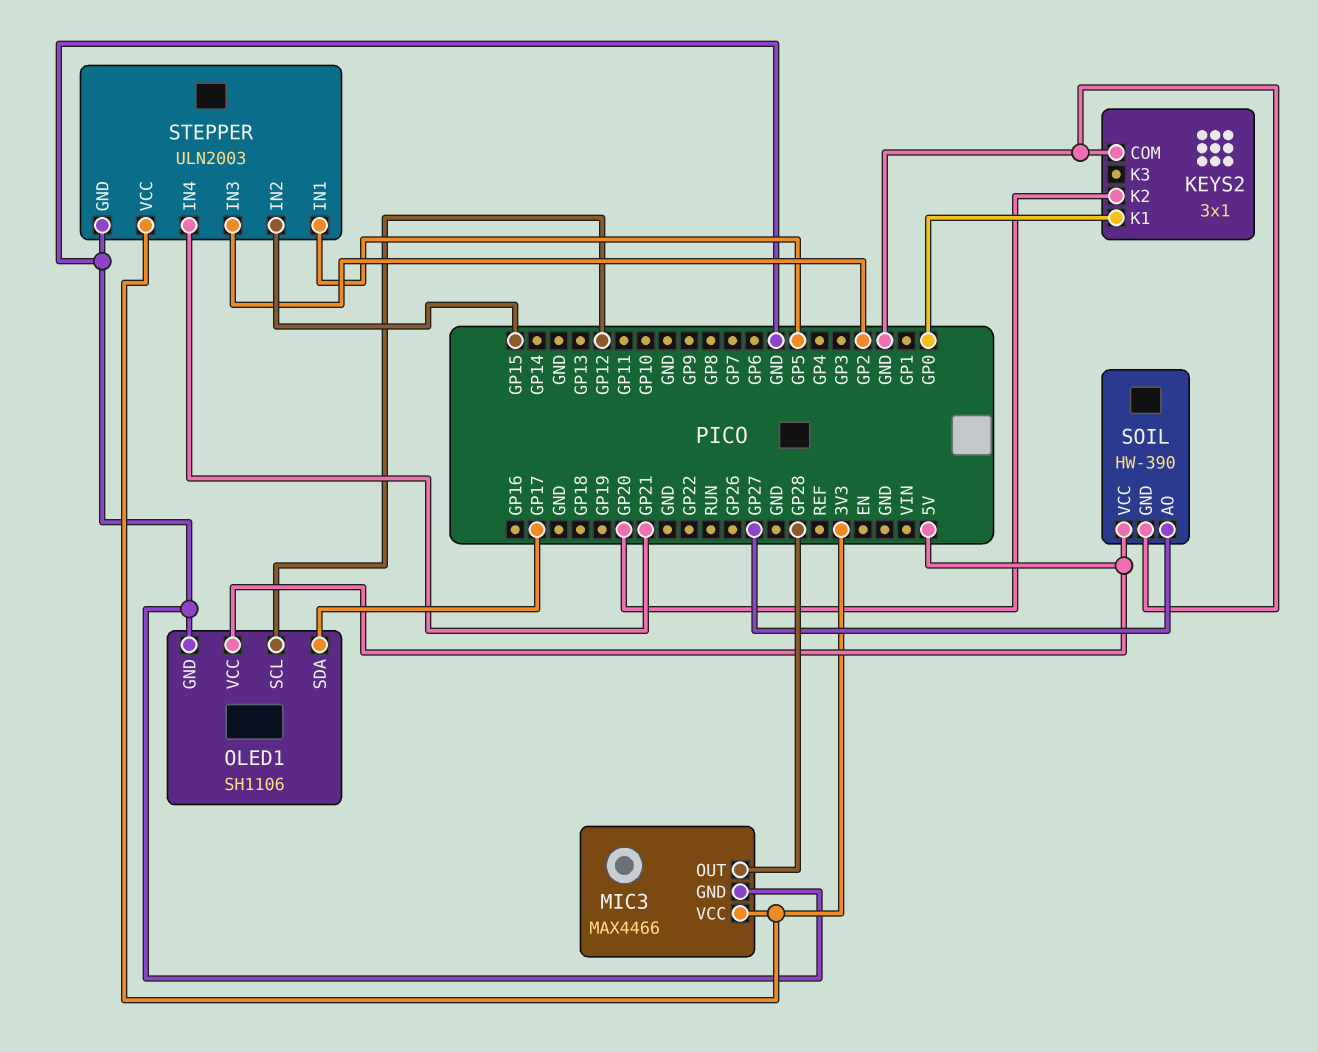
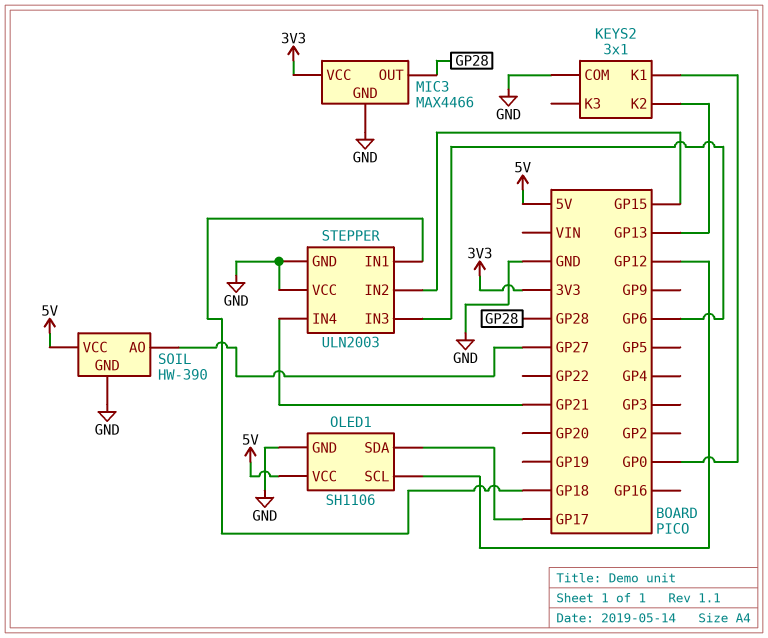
KEYS2 pin K2: GP20 -> GP13
STEPPER pin IN1: GP5 -> GP18
STEPPER pin IN3: GP2 -> GP6
STEPPER pin VCC: 3V3 -> GND

